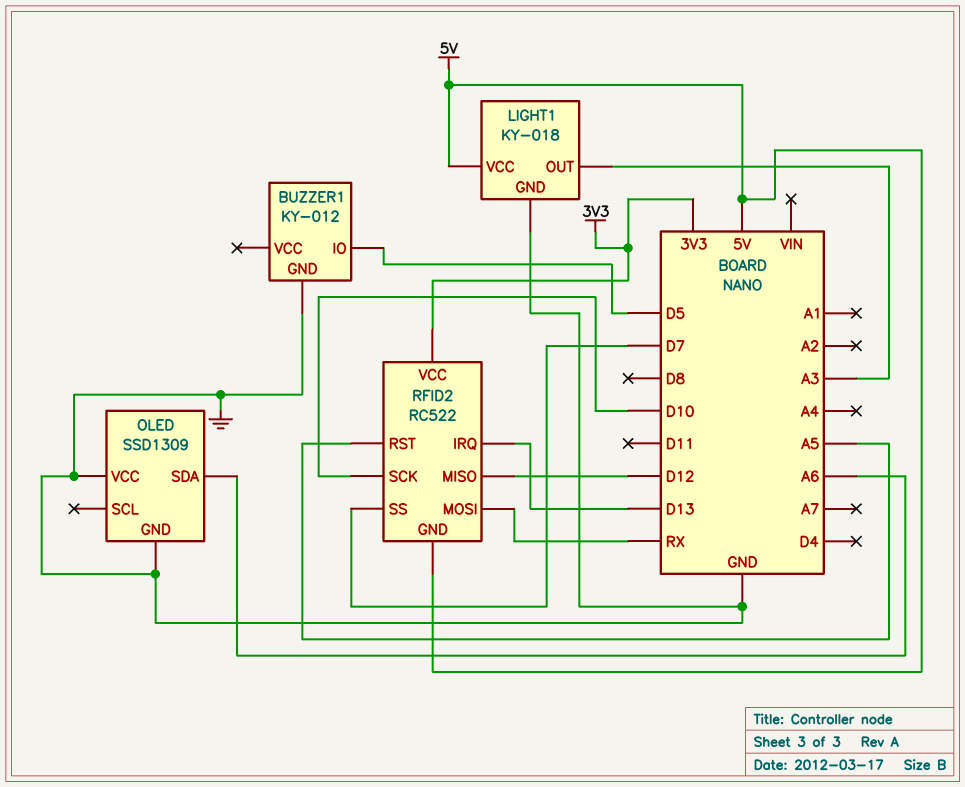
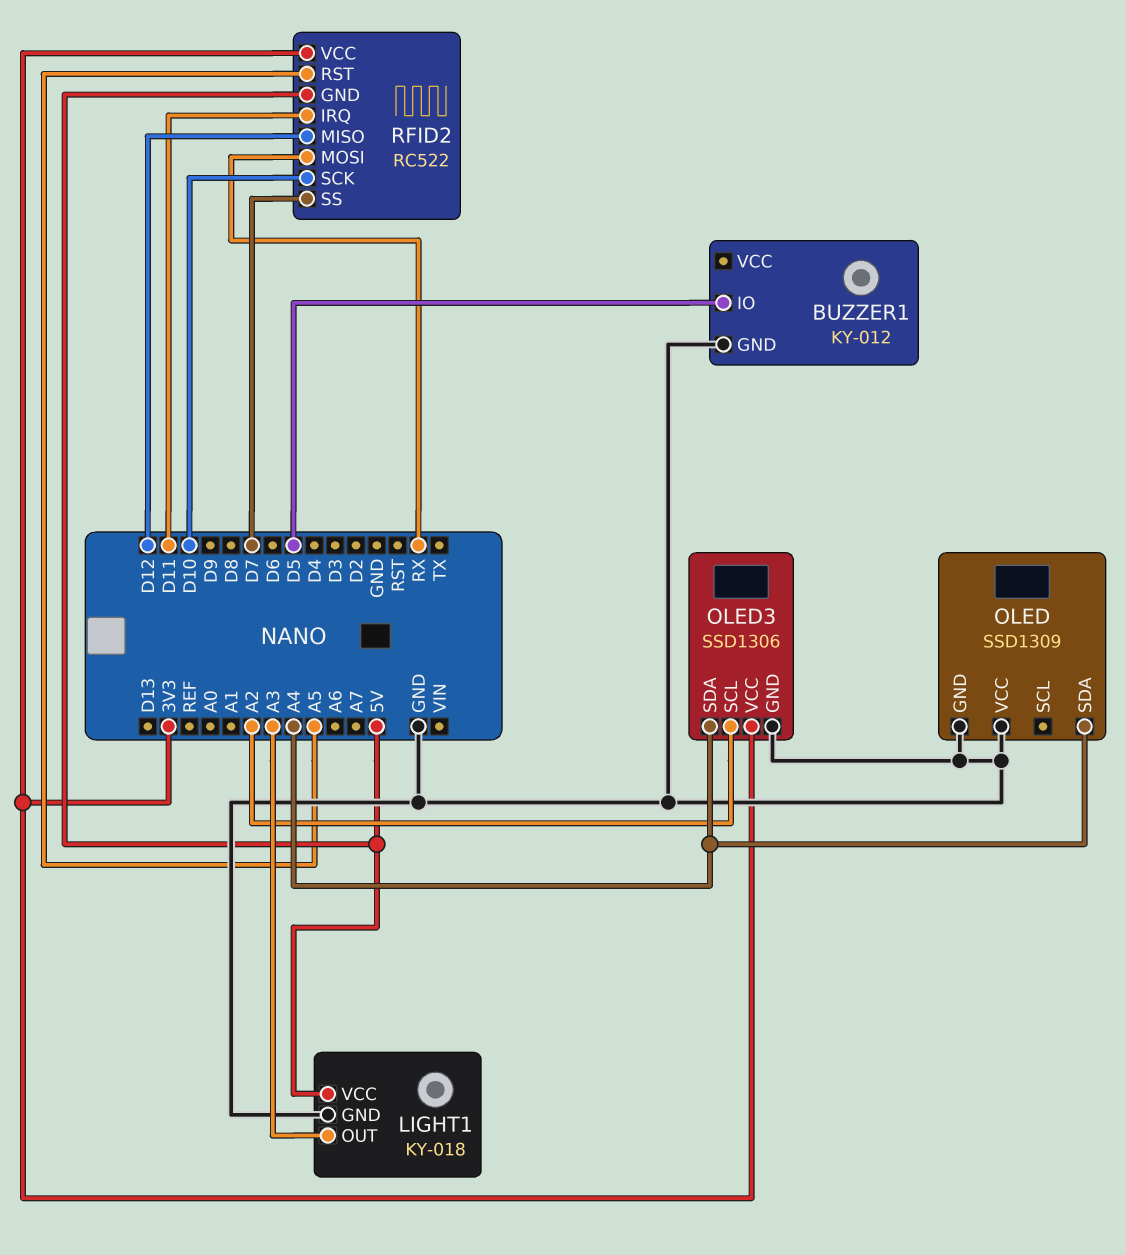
OLED pin SDA: A6 -> A4
OLED3: none -> SSD1306
OLED3 pin GND: none -> GND
OLED3 pin SCL: none -> A2
OLED3 pin SDA: none -> A4
OLED3 pin VCC: none -> 3V3
RFID2 pin IRQ: D13 -> D11

